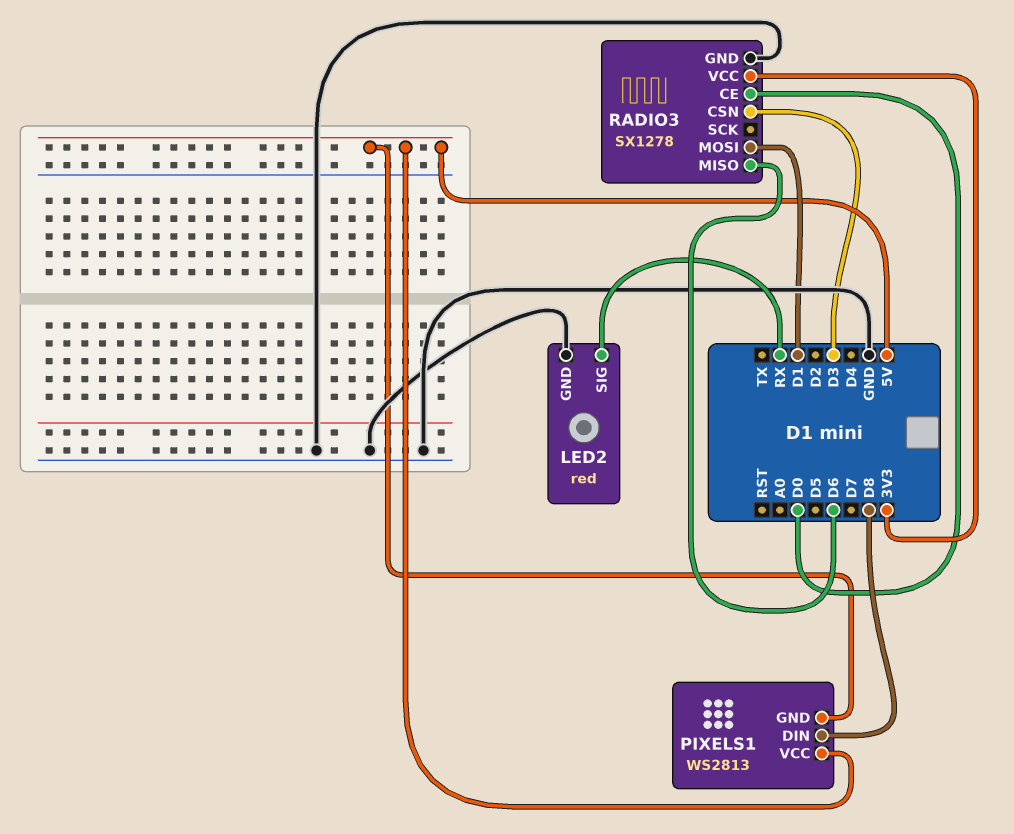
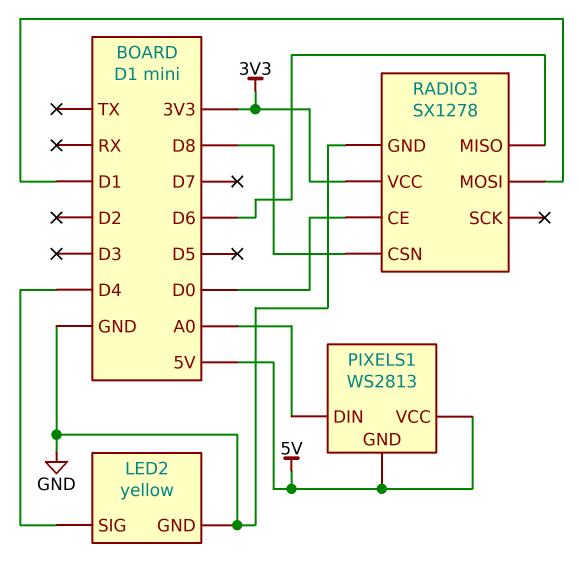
LED2: red -> yellow
LED2 pin SIG: RX -> D4
PIXELS1 pin DIN: D8 -> A0
RADIO3 pin CSN: D3 -> D8

